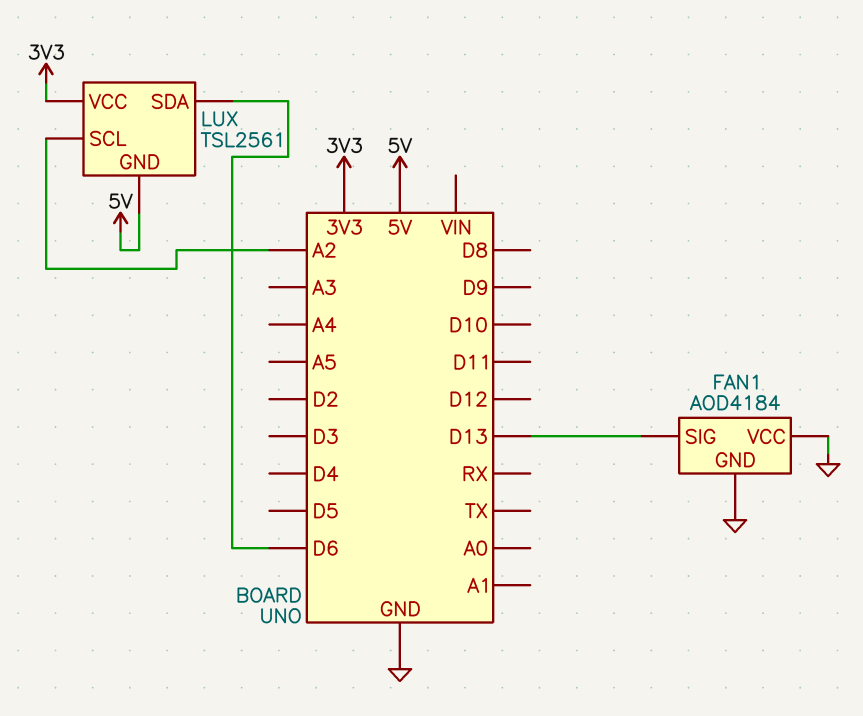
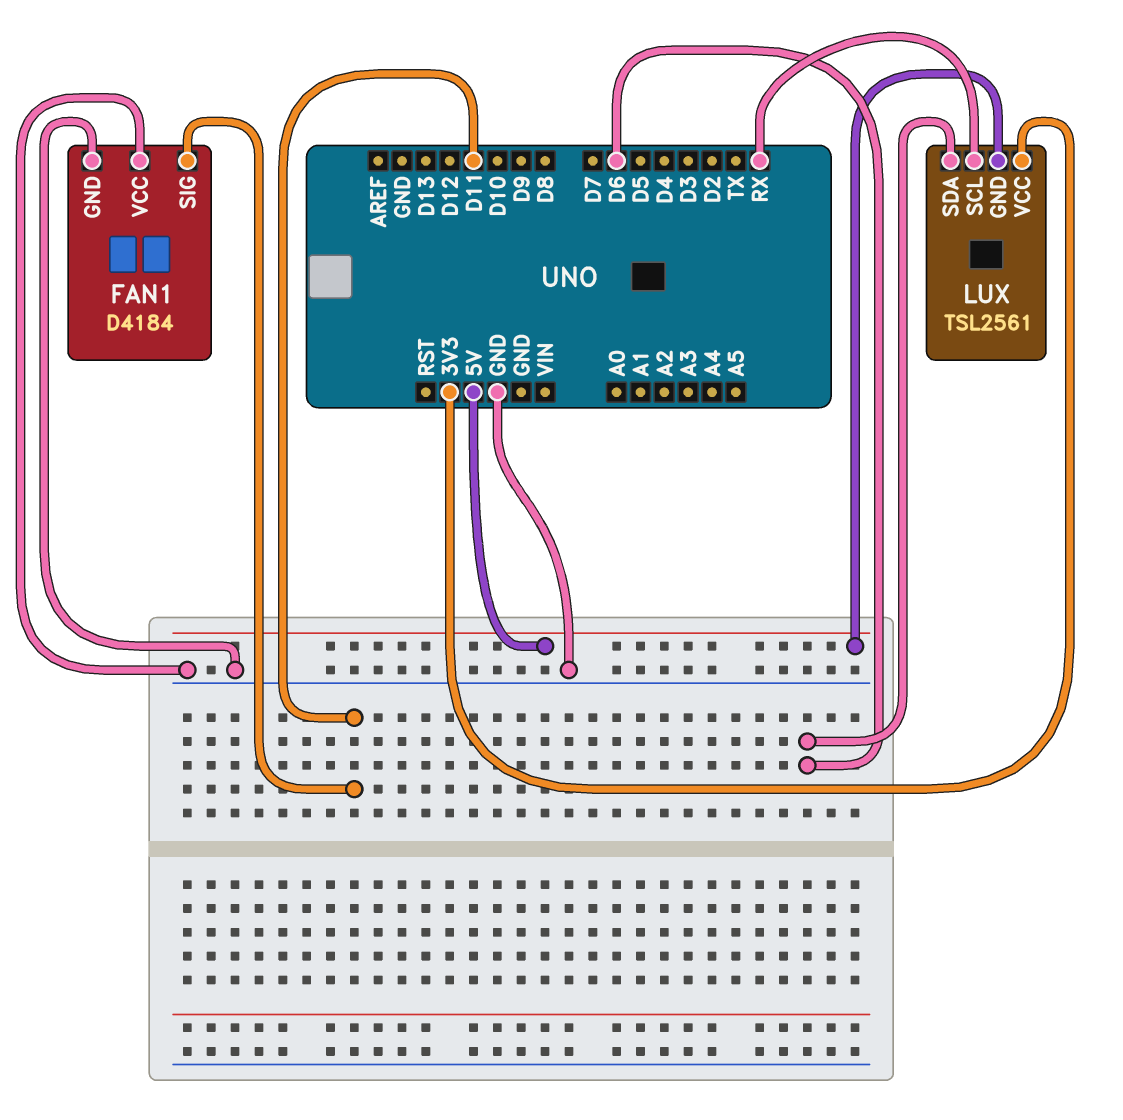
FAN1: AOD4184 -> D4184
FAN1 pin SIG: D13 -> D11
LUX pin SCL: A2 -> RX

